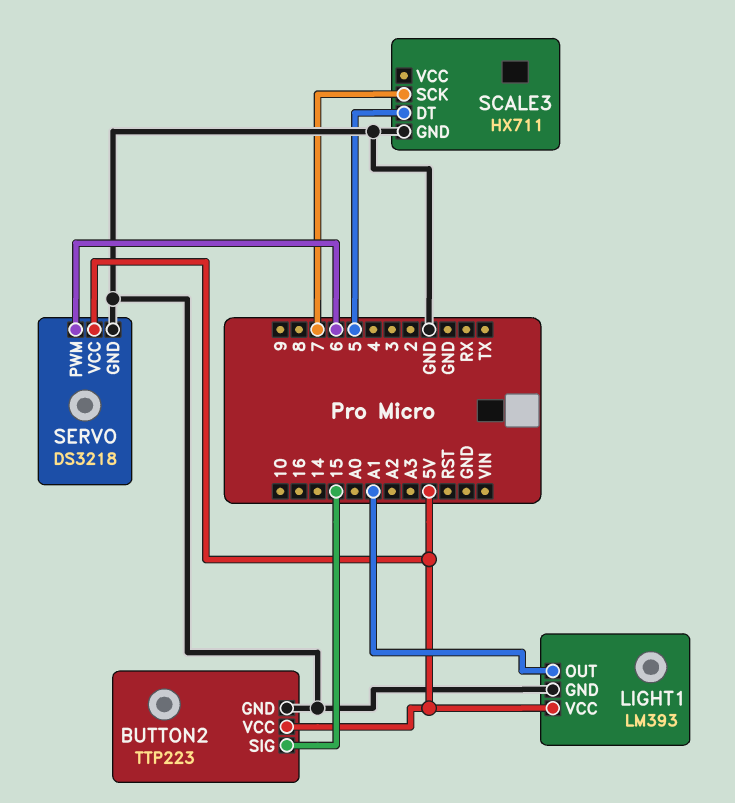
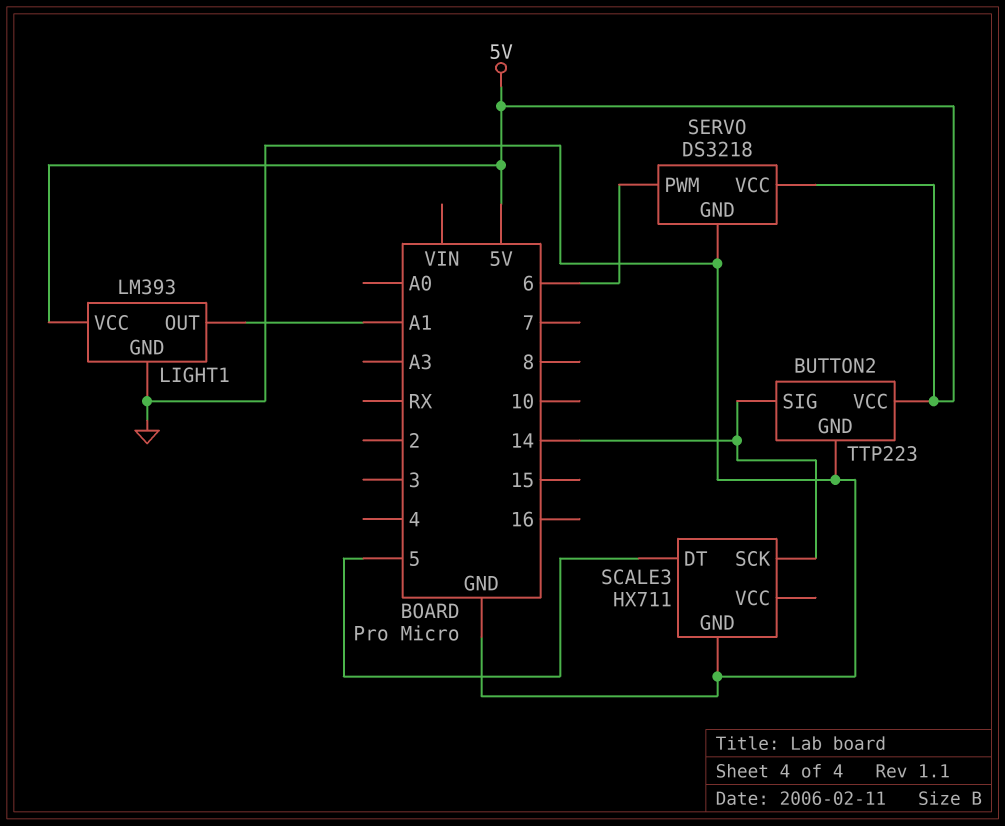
BUTTON2 pin SIG: 15 -> 14
SCALE3 pin SCK: 7 -> 14

